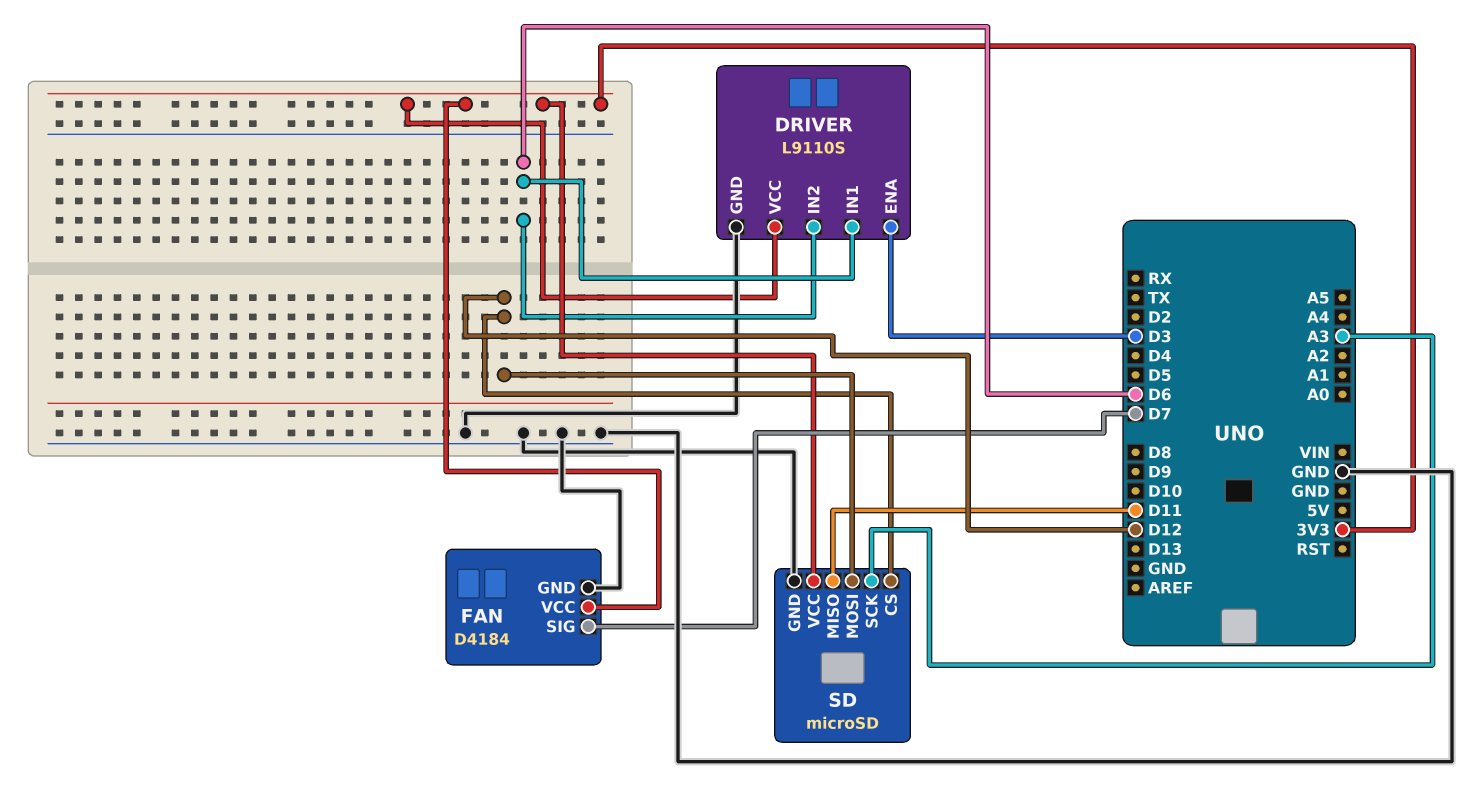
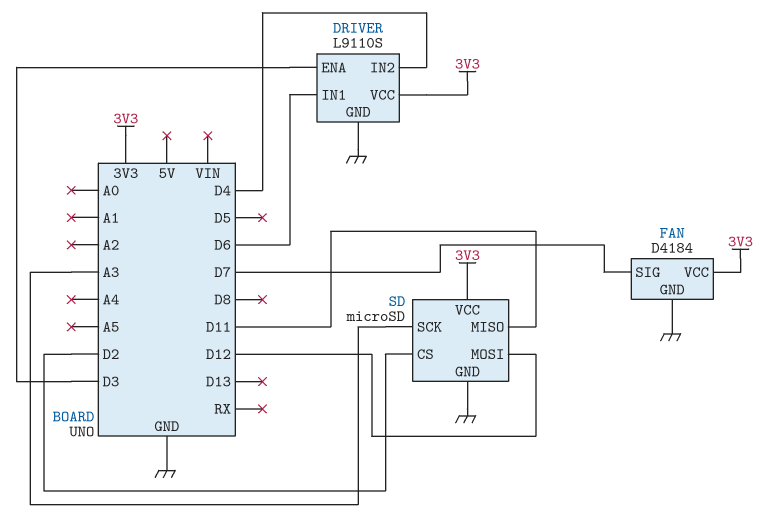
DRIVER pin IN2: D6 -> D4
SD pin CS: D12 -> D2

